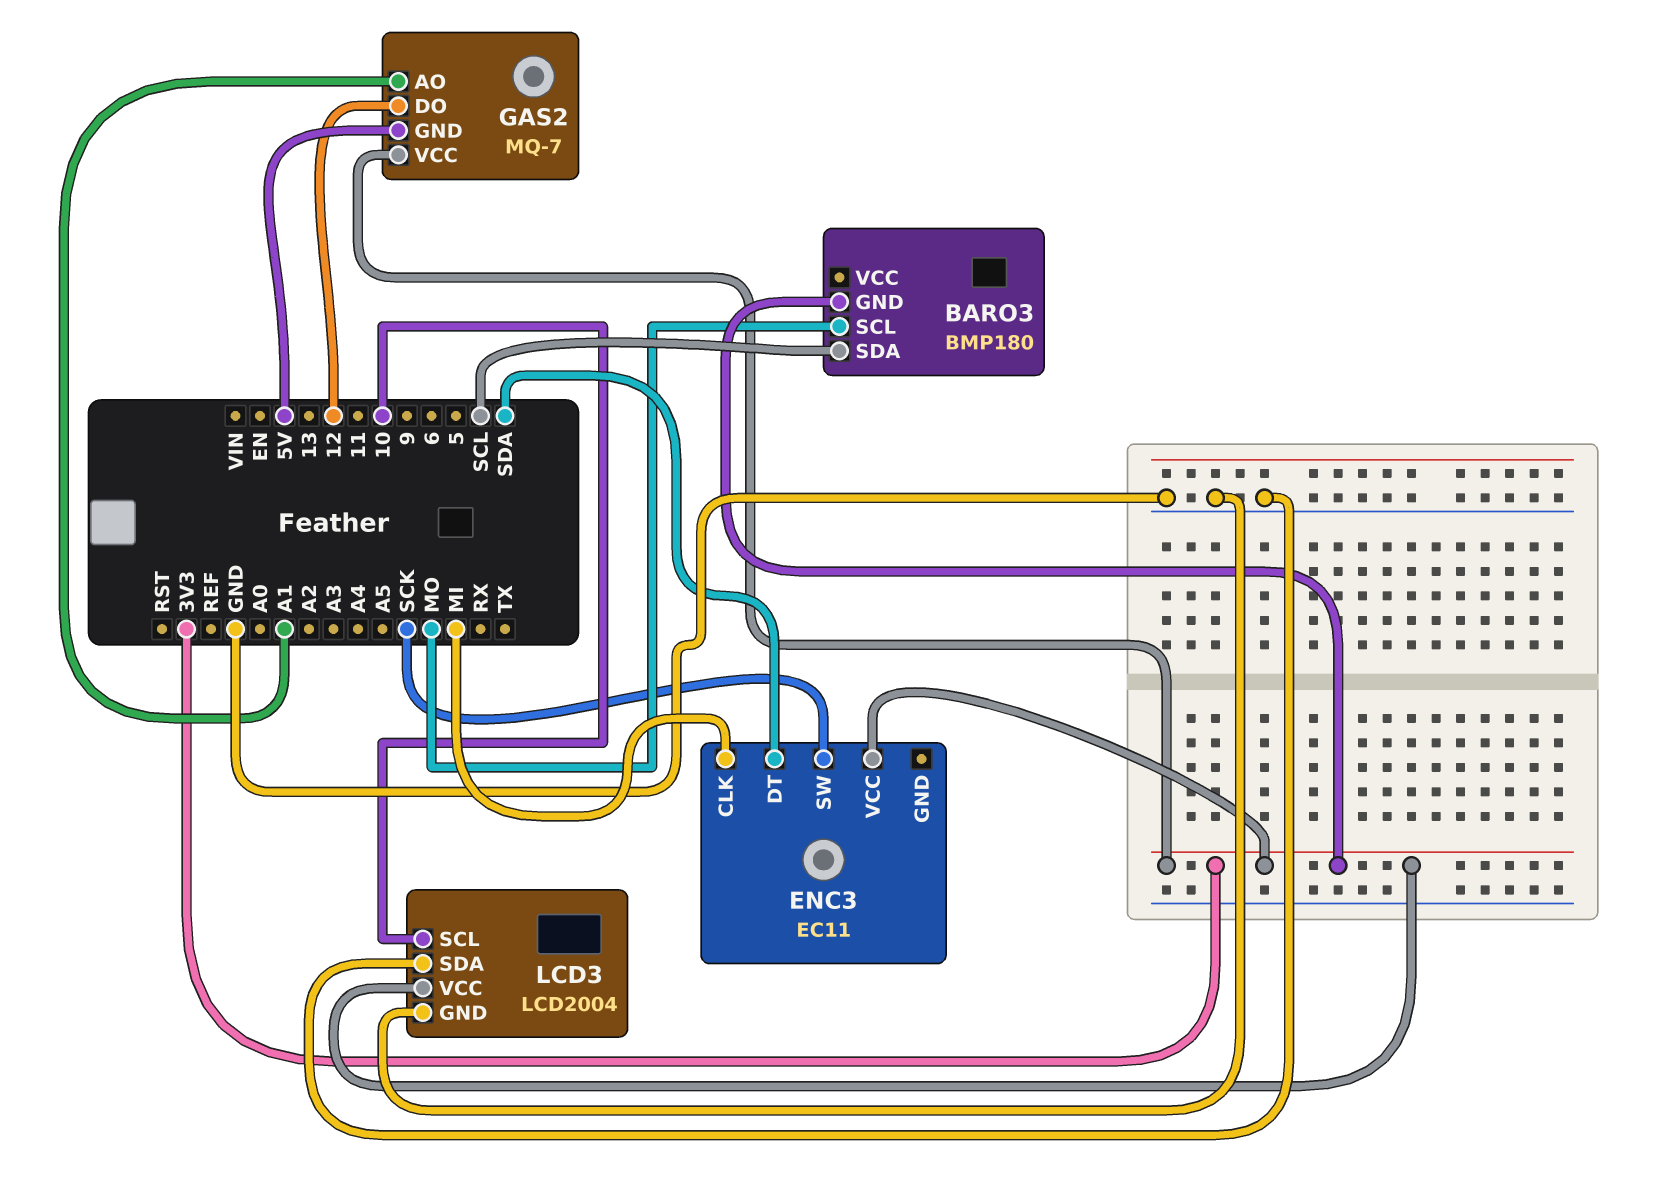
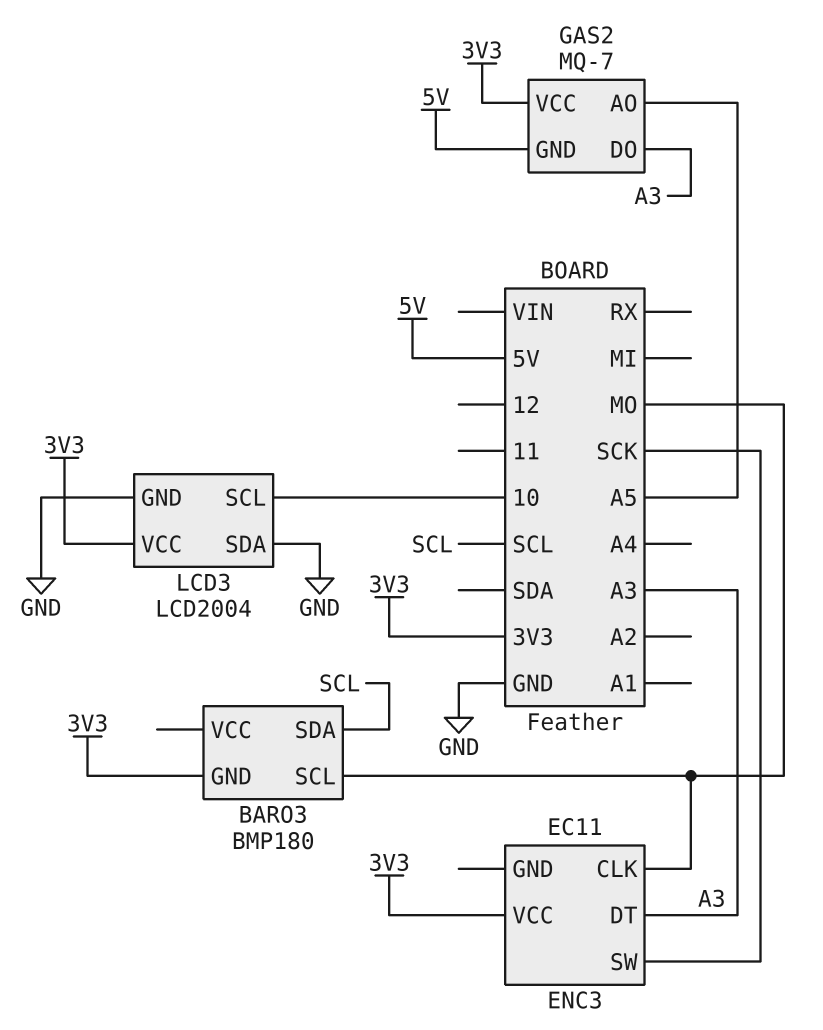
ENC3 pin CLK: MI -> MO
ENC3 pin DT: SDA -> A3
GAS2 pin AO: A1 -> A5
GAS2 pin DO: 12 -> A3

